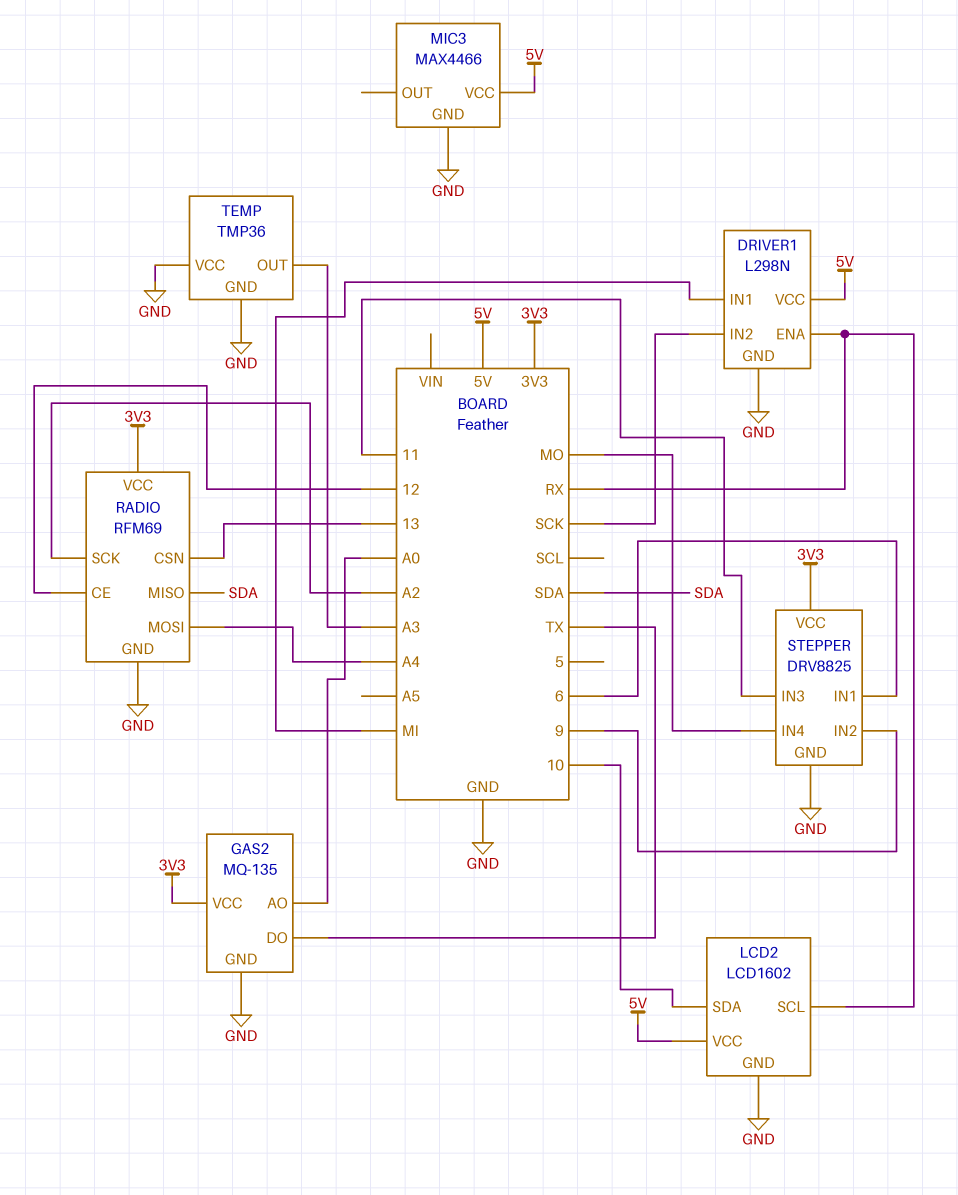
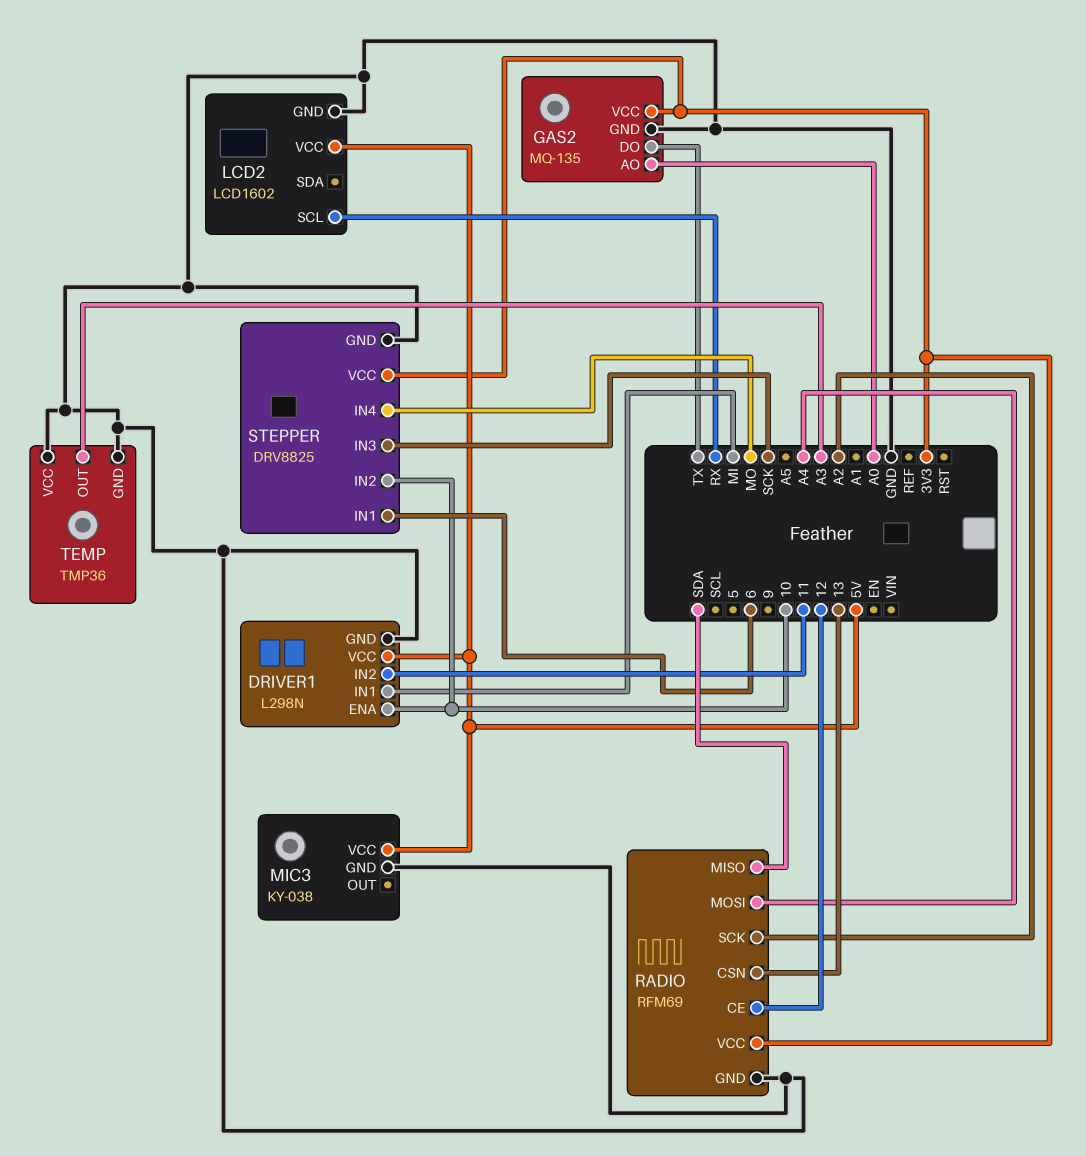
DRIVER1 pin ENA: RX -> 10
DRIVER1 pin IN2: SCK -> 11
LCD2 pin SDA: 10 -> none
MIC3: MAX4466 -> KY-038
STEPPER pin IN2: 9 -> 10
STEPPER pin IN3: 11 -> SCK

